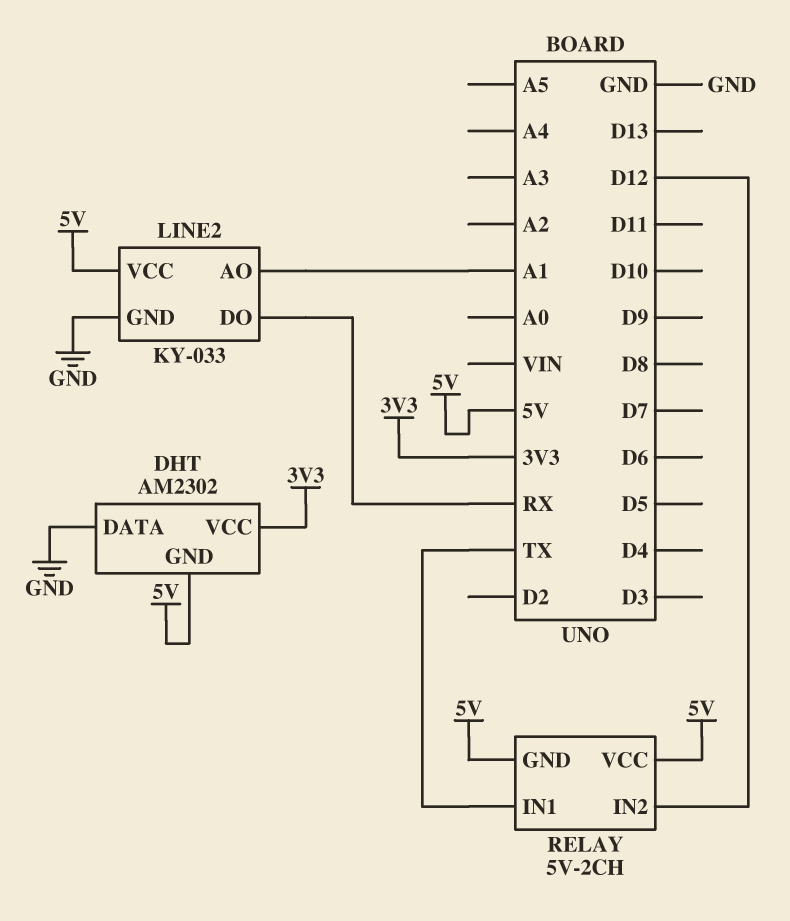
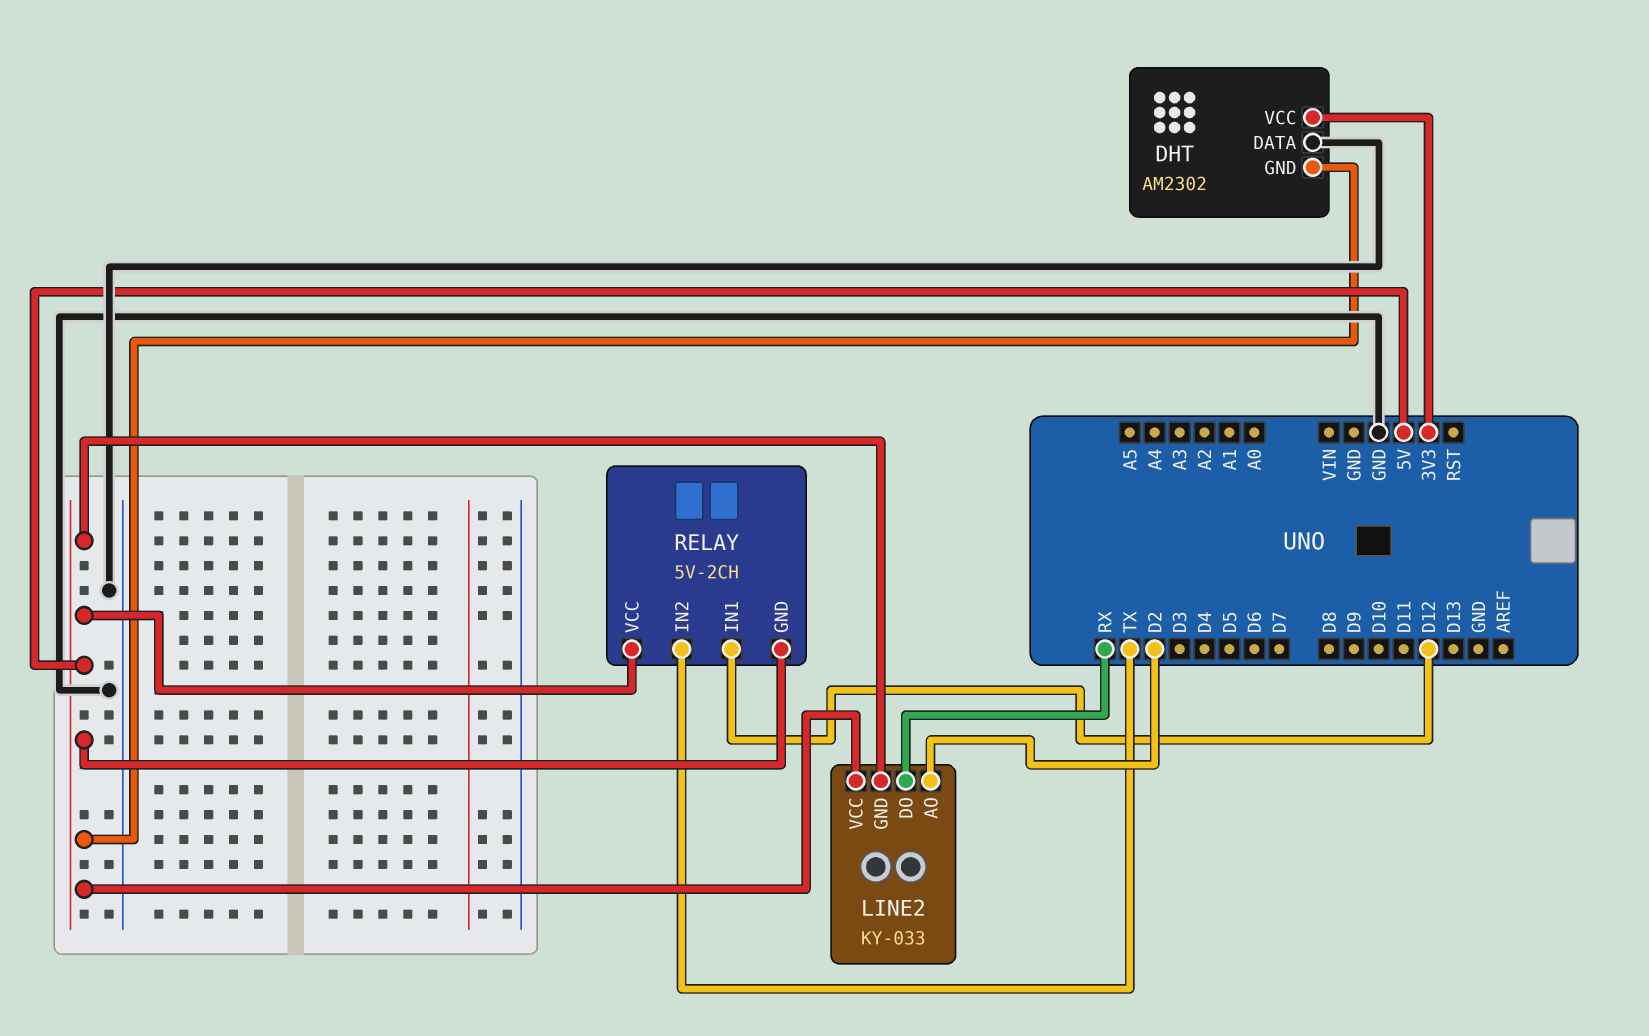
LINE2 pin AO: A1 -> D2
LINE2 pin GND: GND -> 5V
RELAY pin IN1: TX -> D12
RELAY pin IN2: D12 -> TX

